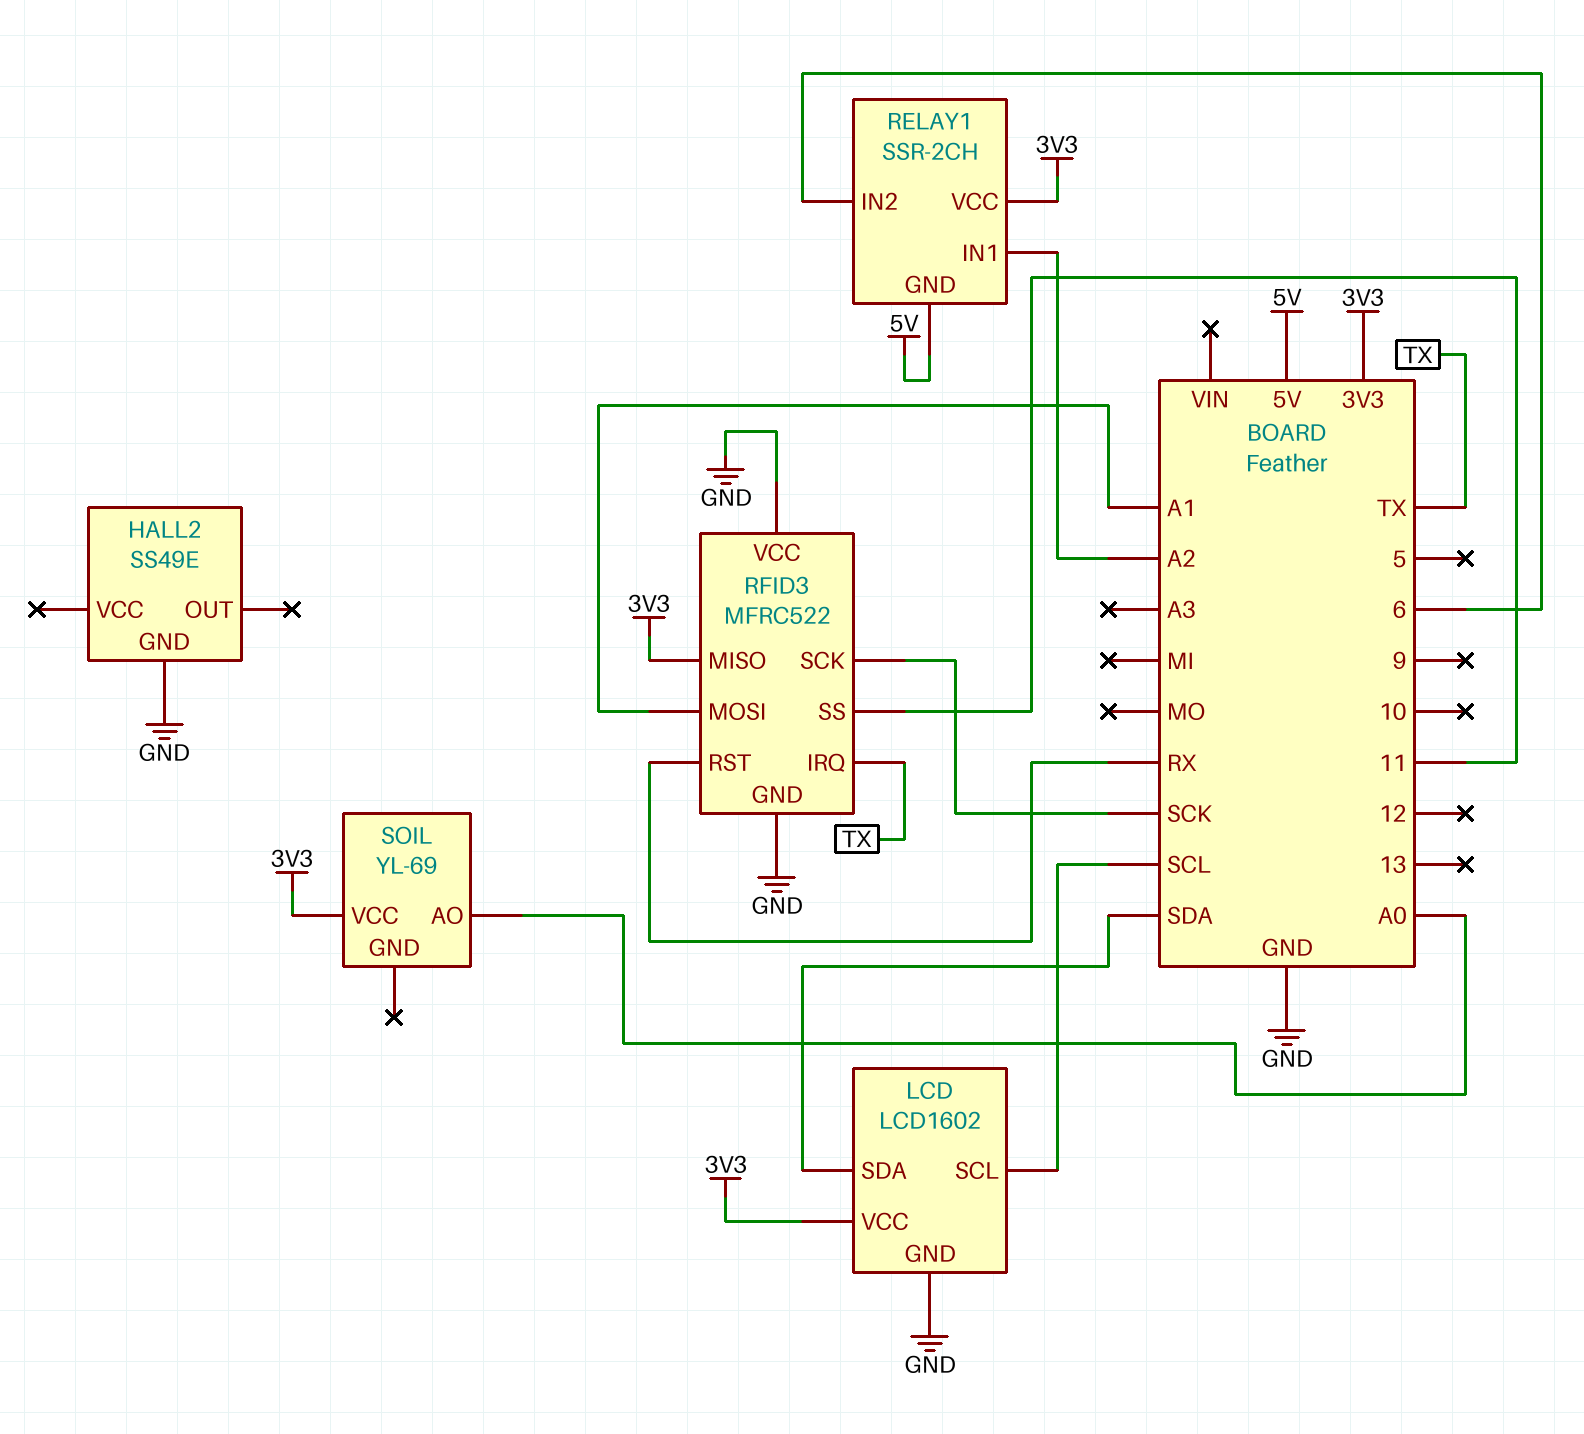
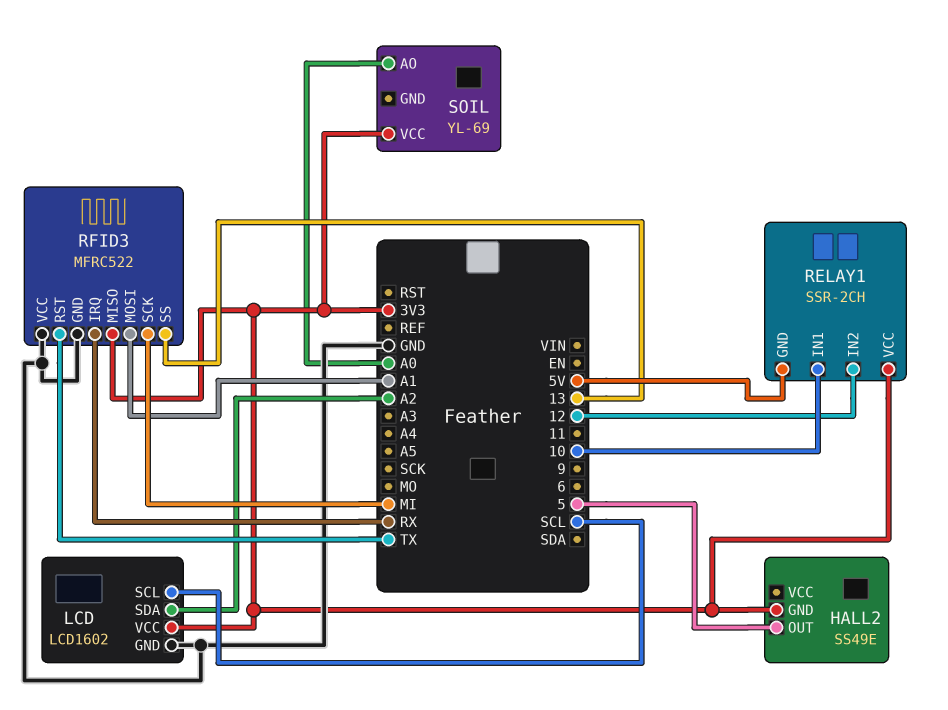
HALL2 pin GND: GND -> 3V3
HALL2 pin OUT: none -> 5
LCD pin SDA: SDA -> A2
RELAY1 pin IN1: A2 -> 10
RELAY1 pin IN2: 6 -> 12
RFID3 pin IRQ: TX -> RX
RFID3 pin RST: RX -> TX
RFID3 pin SCK: SCK -> MI
RFID3 pin SS: 11 -> 13

